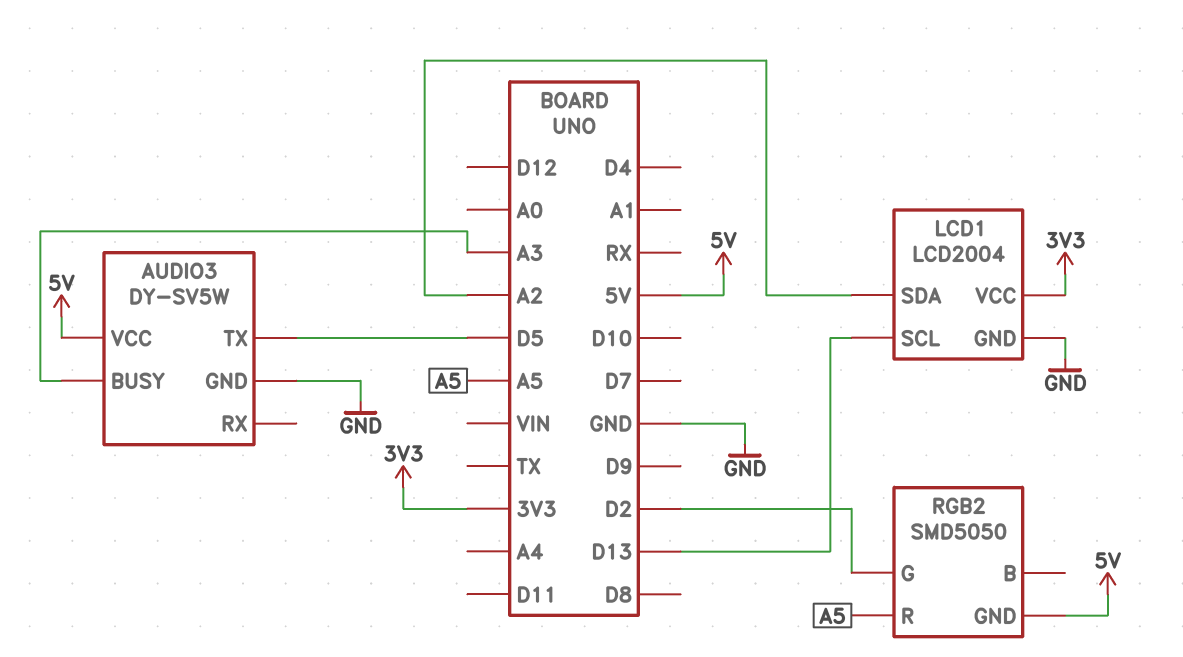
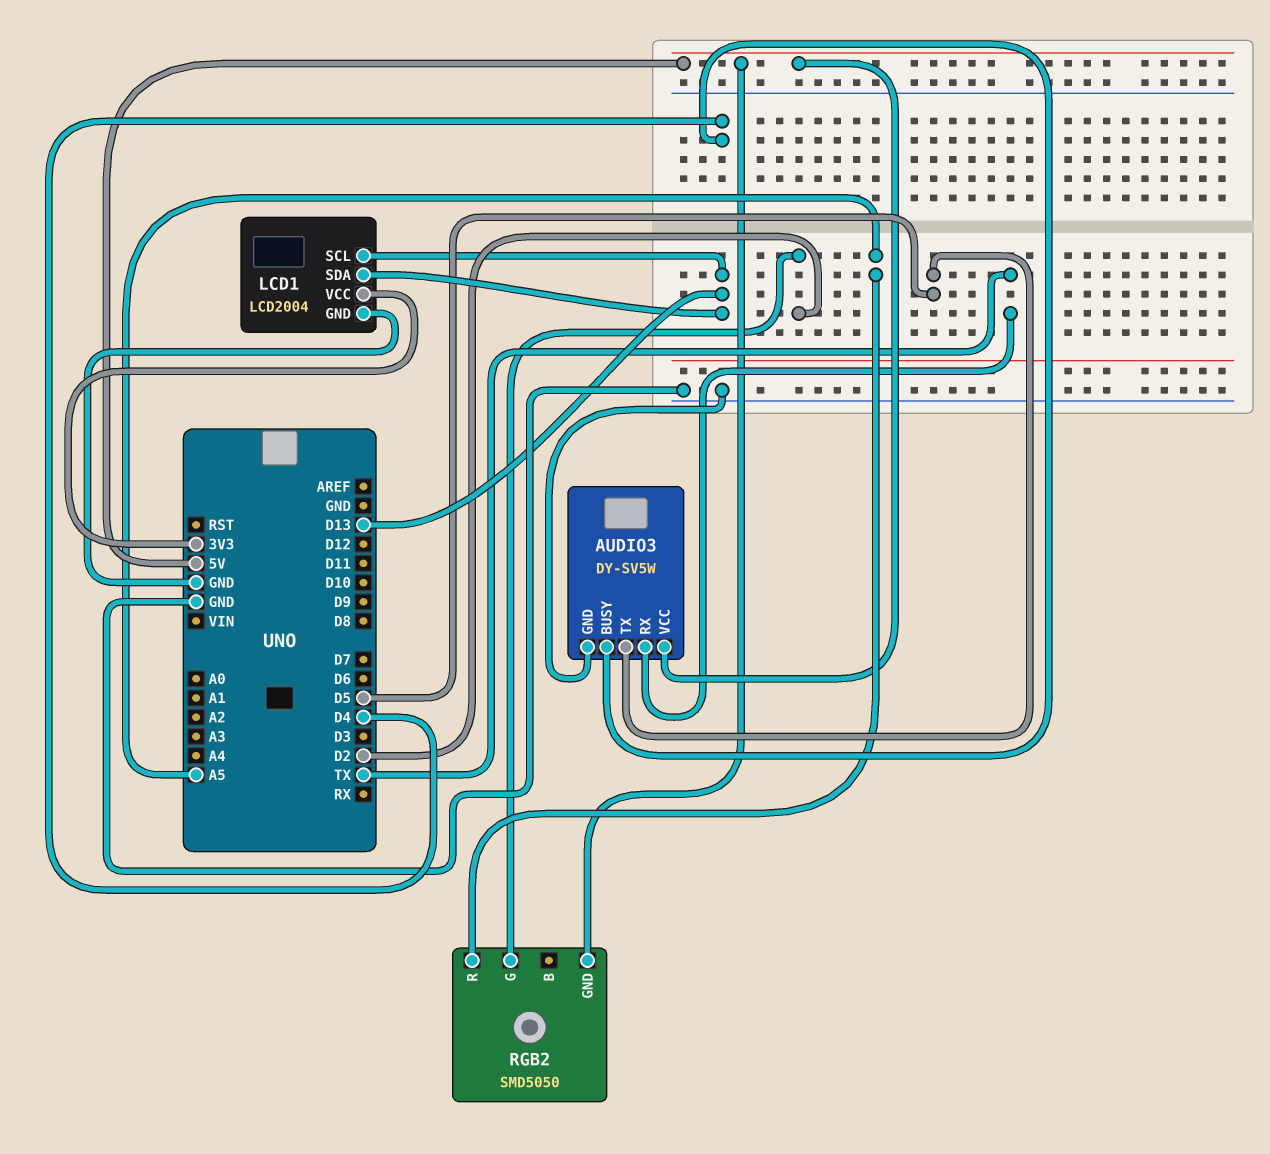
AUDIO3 pin BUSY: A3 -> D4
AUDIO3 pin RX: none -> TX
LCD1 pin SDA: A2 -> D13

